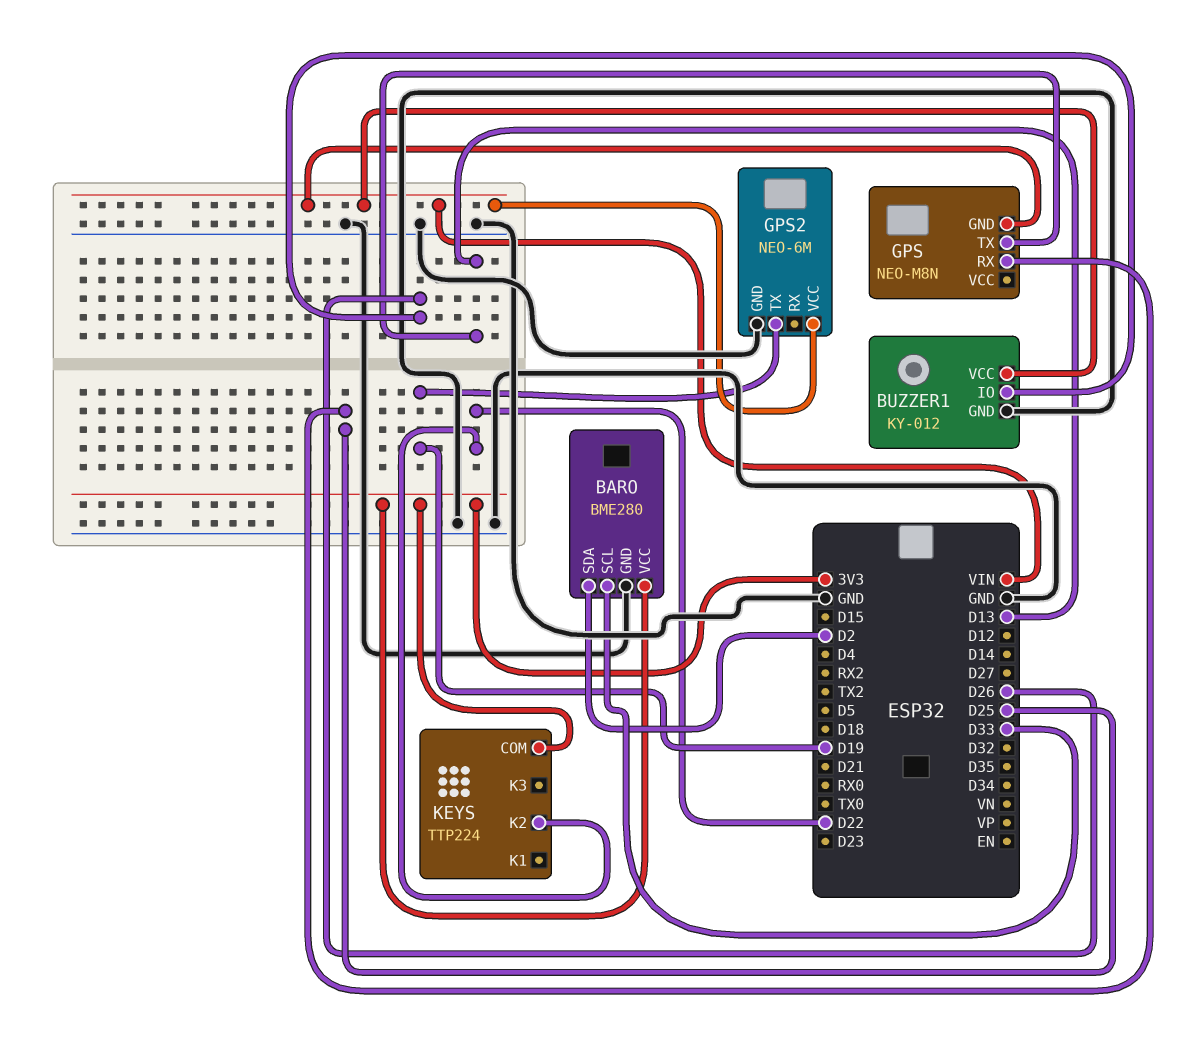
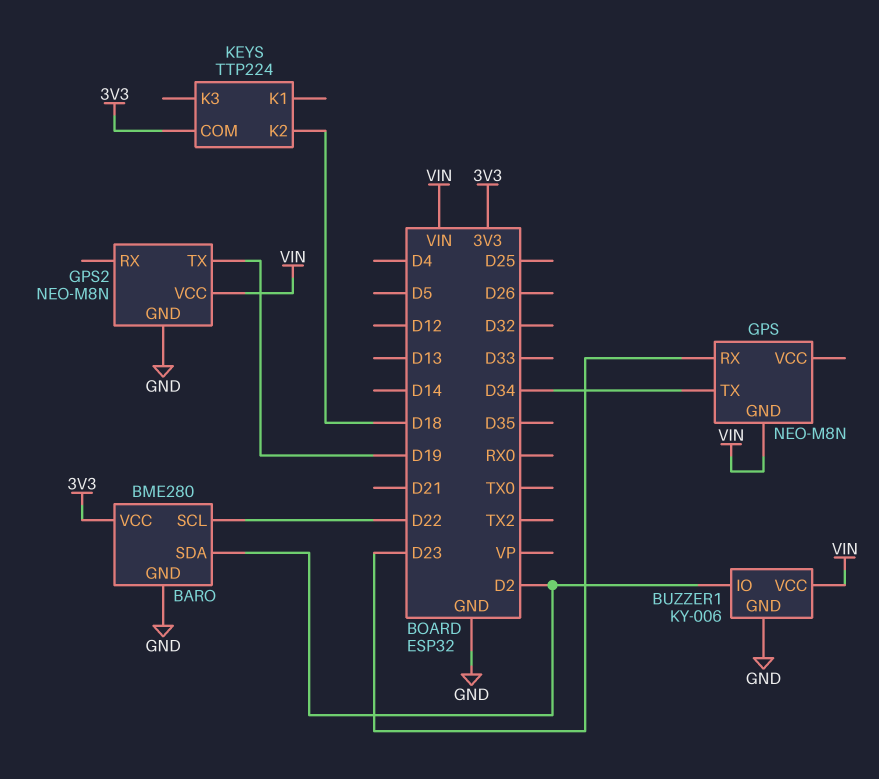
BARO pin SCL: D33 -> D22
BUZZER1: KY-012 -> KY-006
BUZZER1 pin IO: D26 -> D2
GPS pin RX: D25 -> D23
GPS pin TX: D13 -> D34
GPS2: NEO-6M -> NEO-M8N
KEYS pin K2: D22 -> D18

